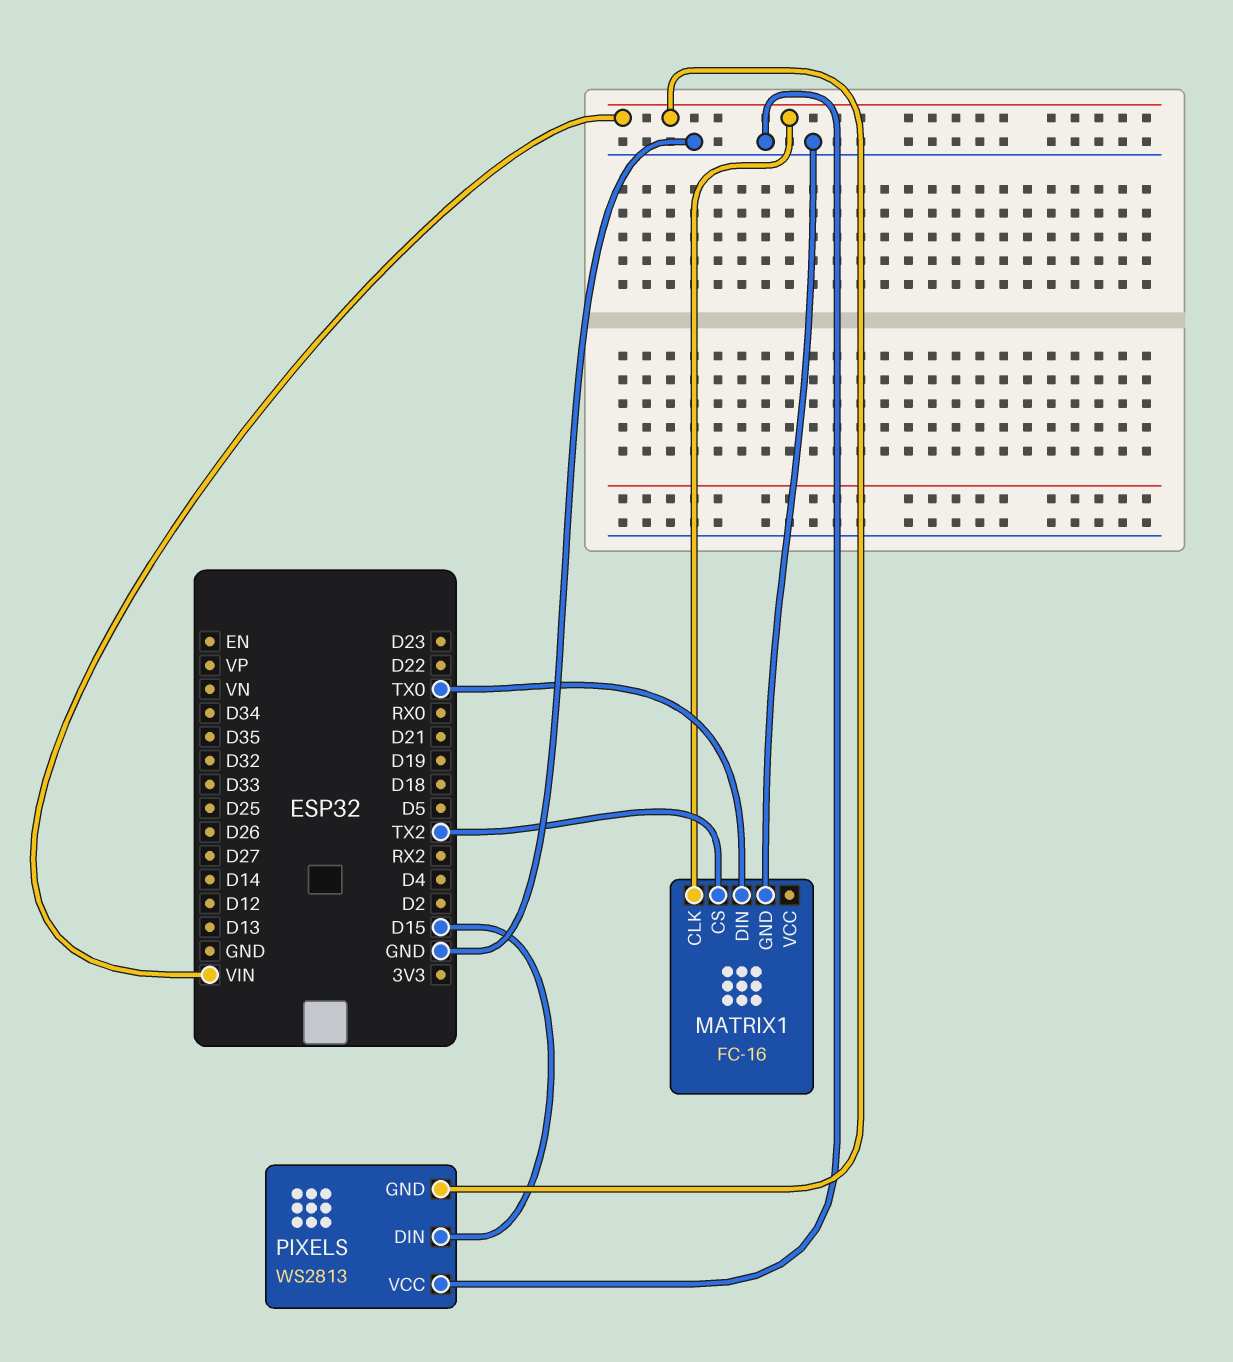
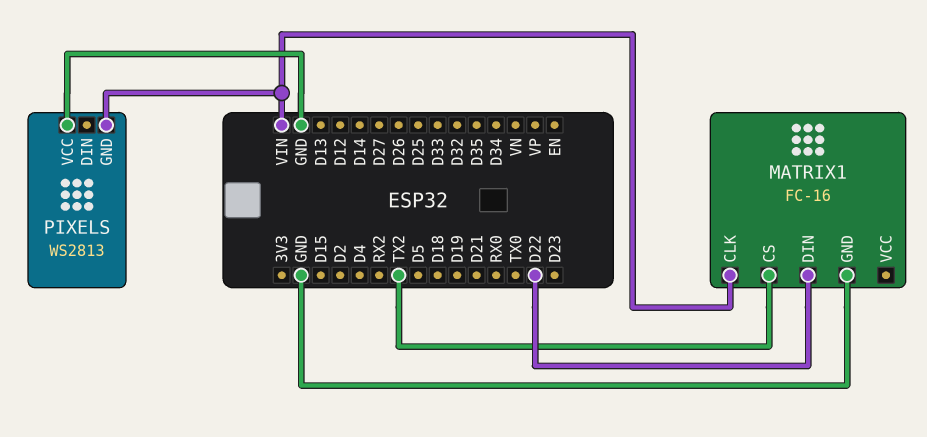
MATRIX1 pin DIN: TX0 -> D22
PIXELS pin DIN: D15 -> none

